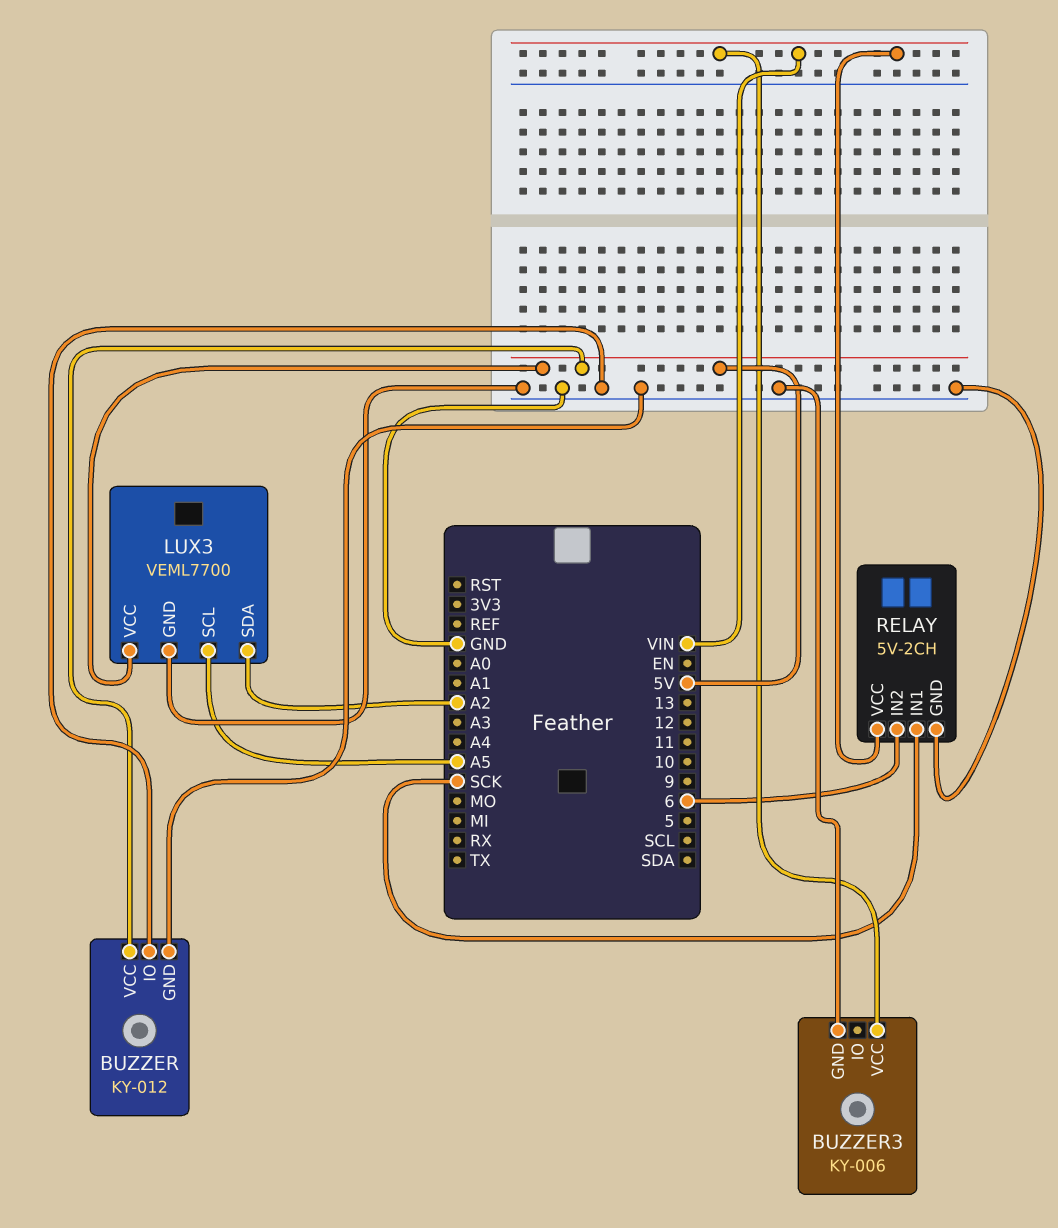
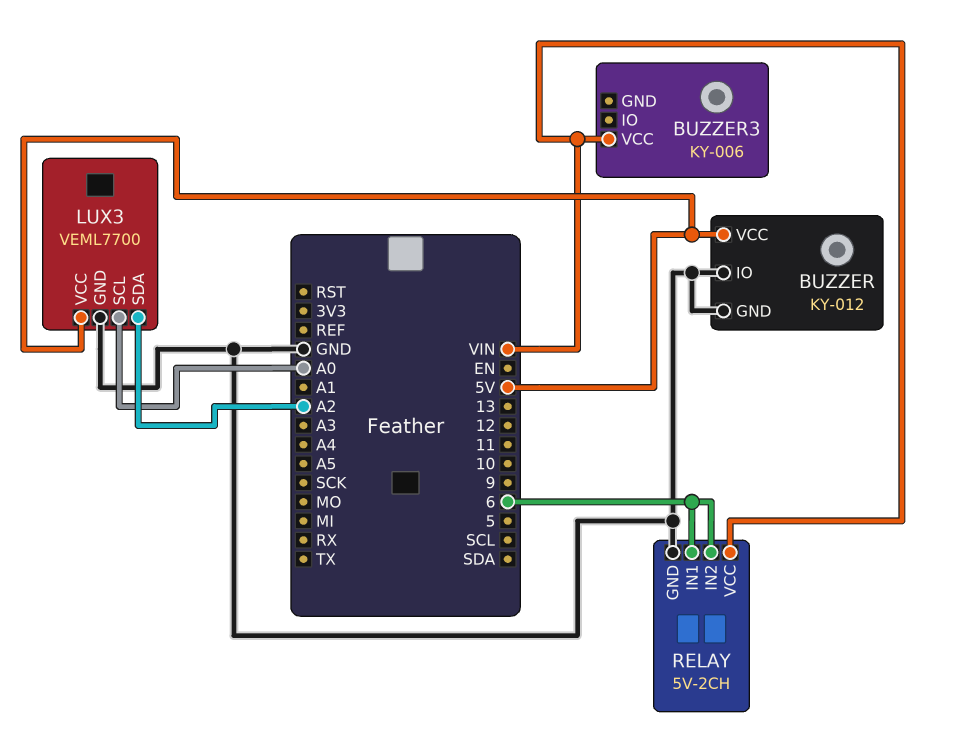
BUZZER3 pin GND: GND -> none
LUX3 pin SCL: A5 -> A0
RELAY pin IN1: SCK -> 6

